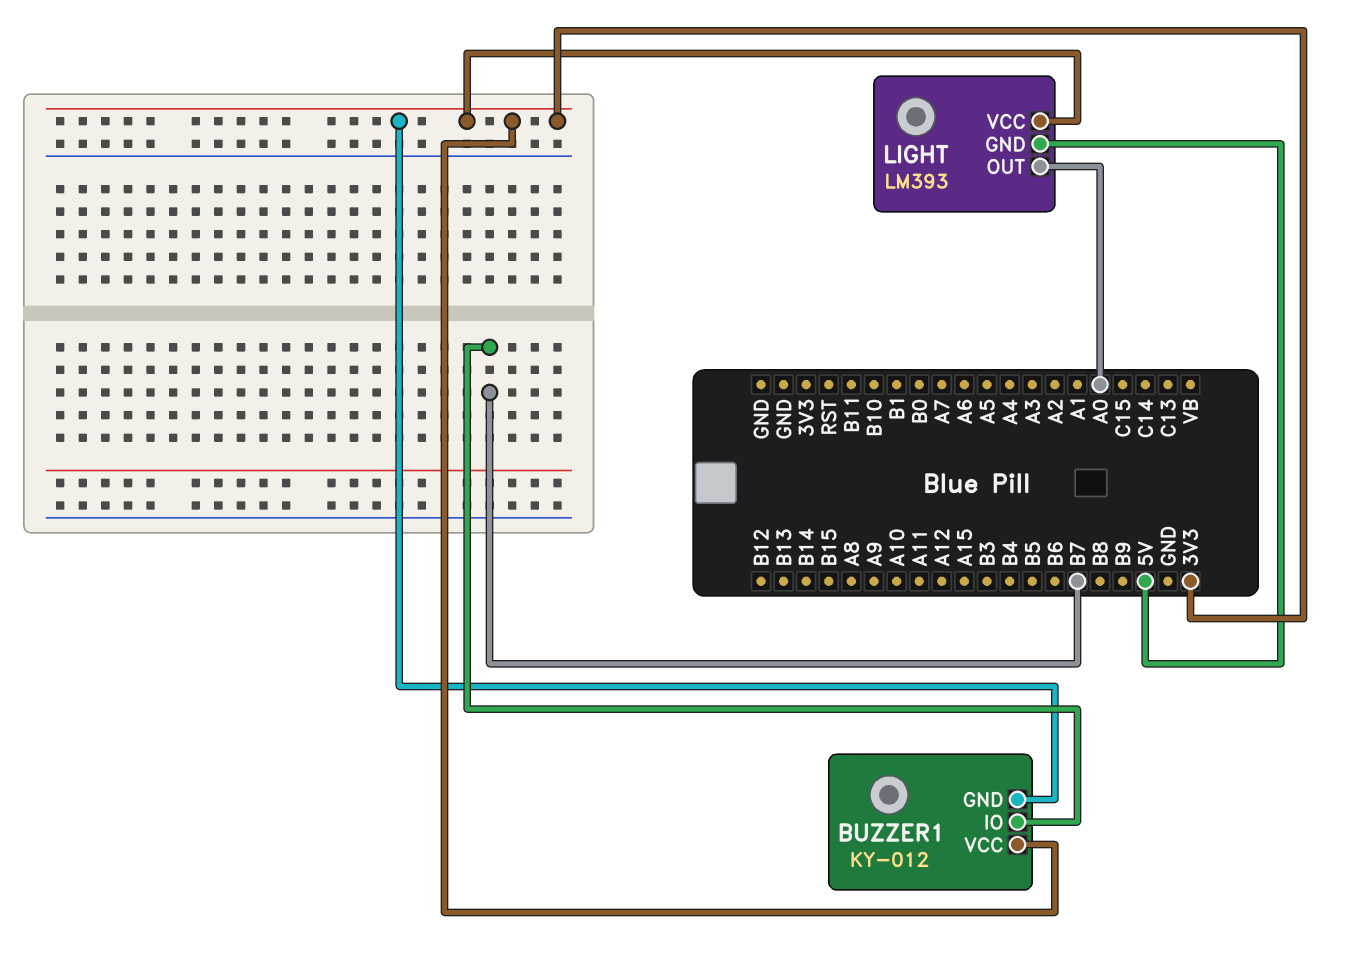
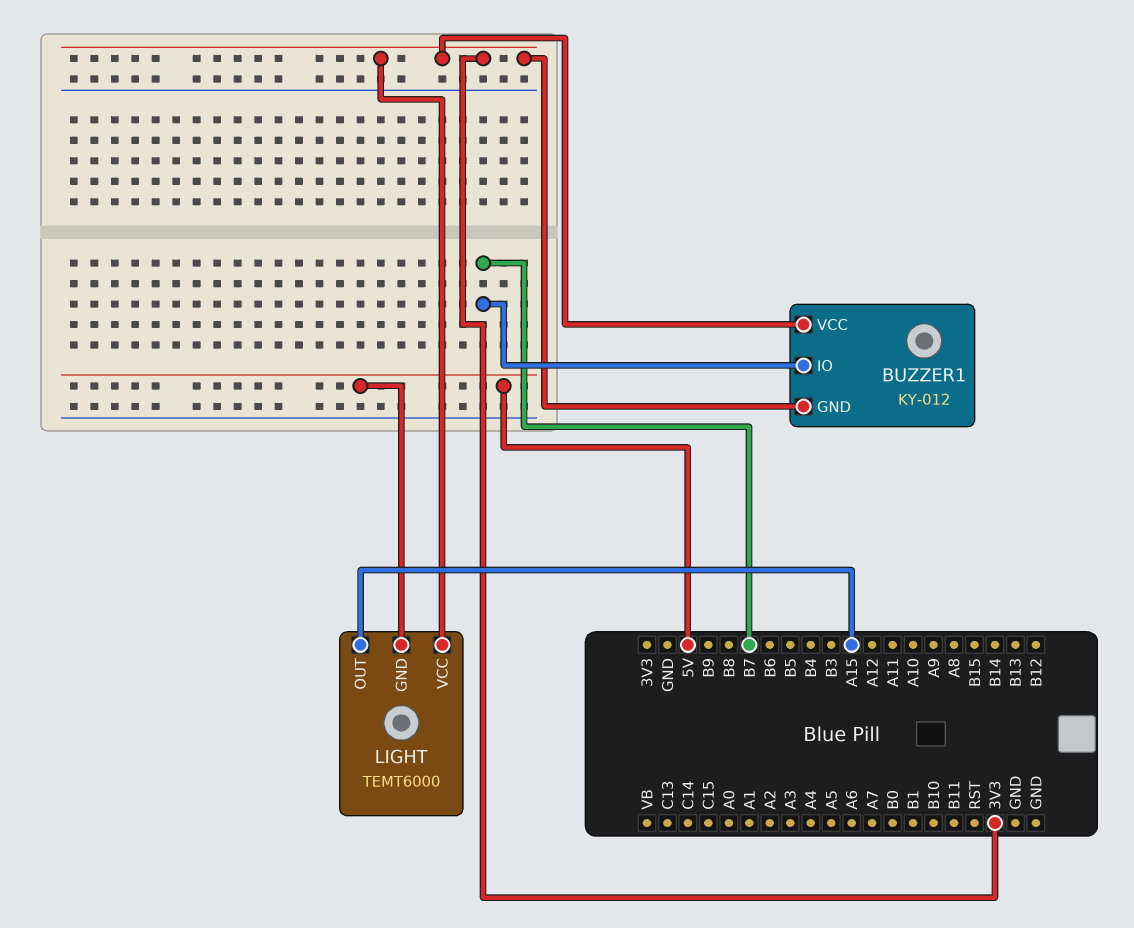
LIGHT: LM393 -> TEMT6000
LIGHT pin OUT: A0 -> A15

